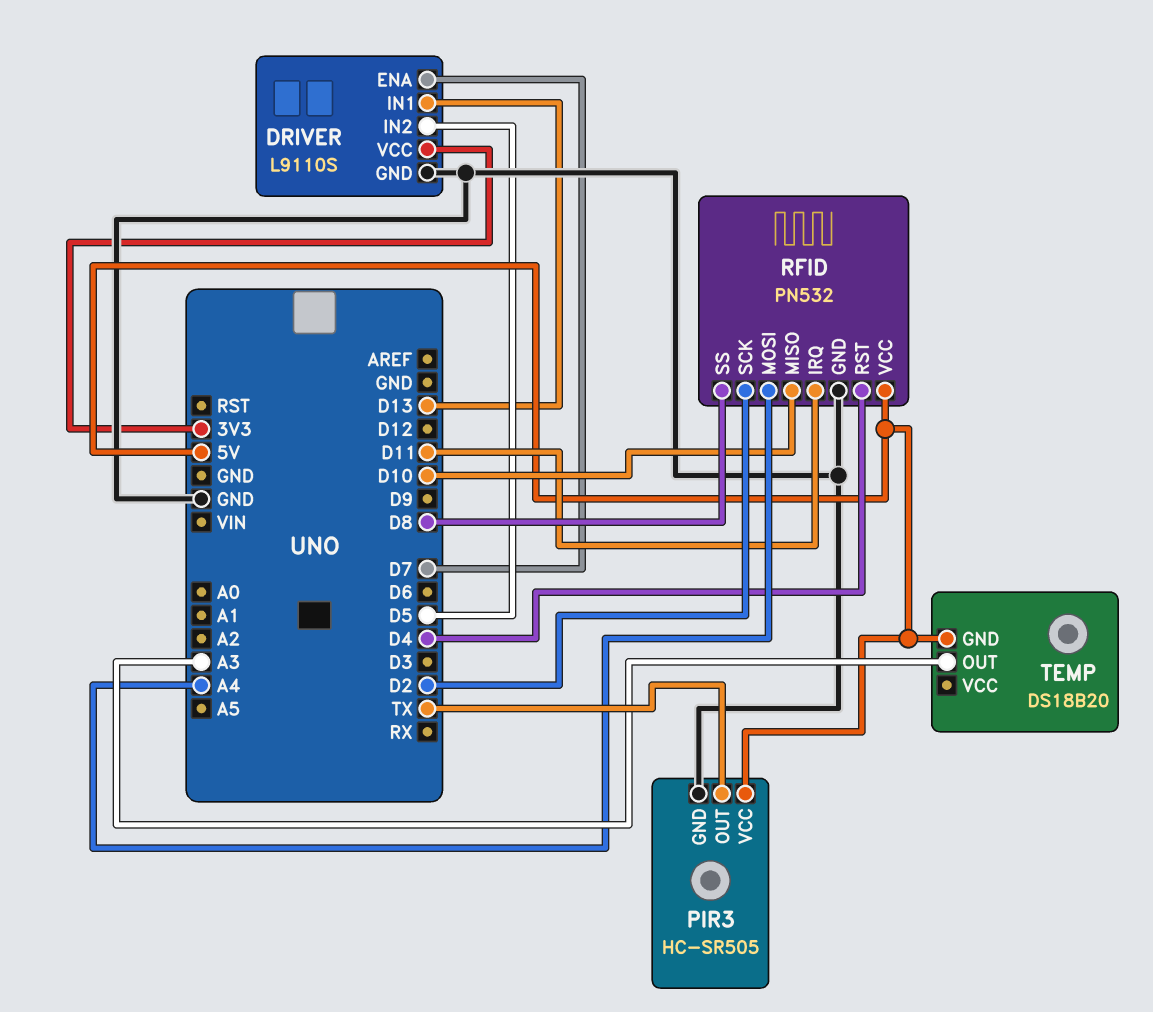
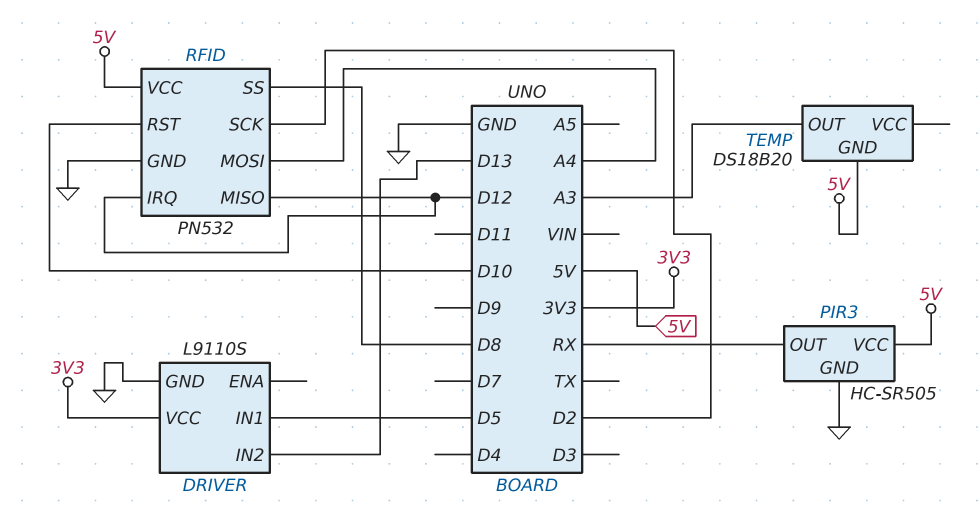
DRIVER pin ENA: D7 -> none
DRIVER pin IN1: D13 -> D5
DRIVER pin IN2: D5 -> D13
PIR3 pin OUT: TX -> RX
RFID pin IRQ: D11 -> D12
RFID pin MISO: D10 -> D12
RFID pin RST: D4 -> D10

